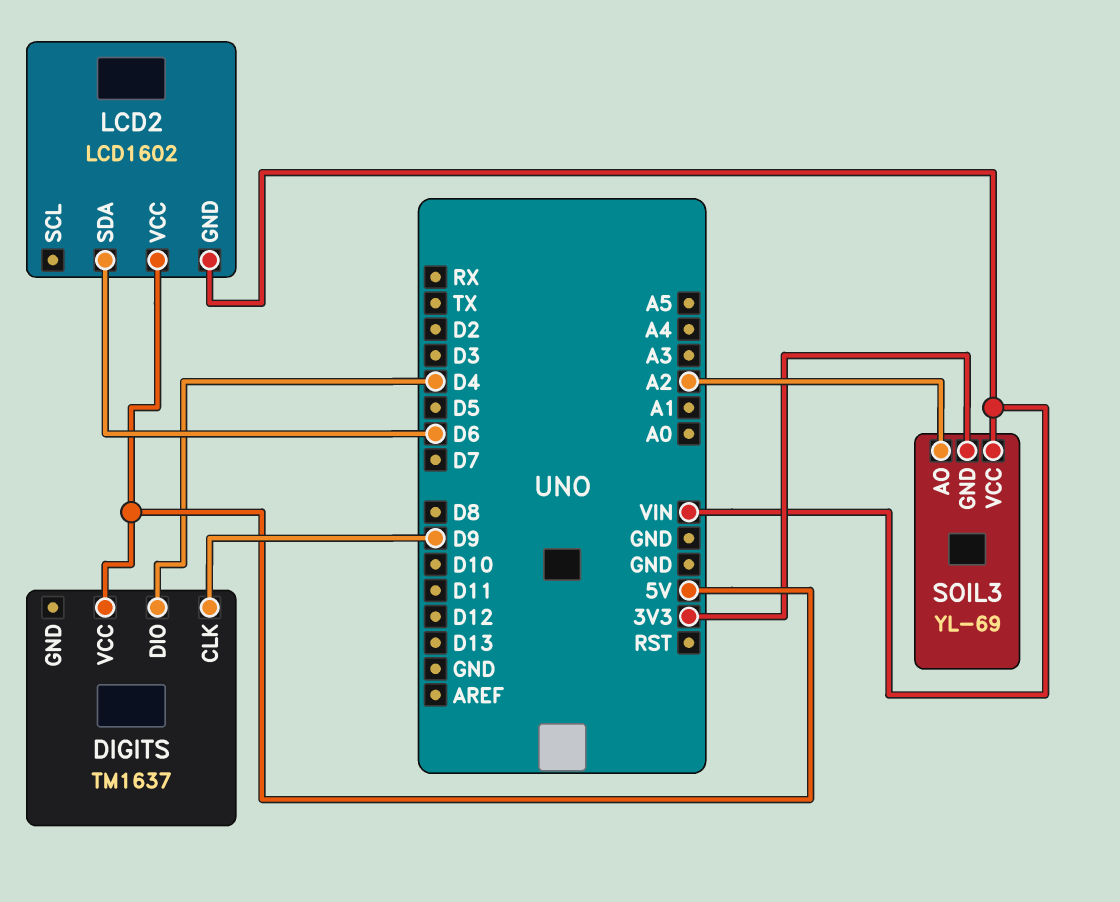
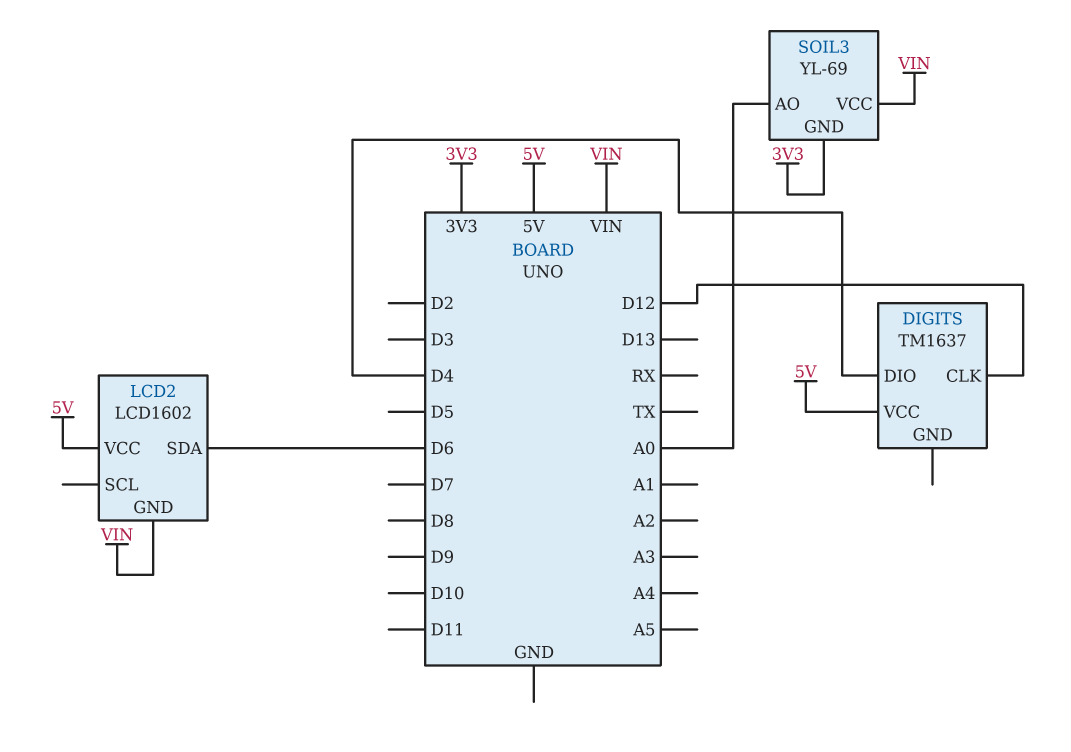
DIGITS pin CLK: D9 -> D12
SOIL3 pin AO: A2 -> A0

